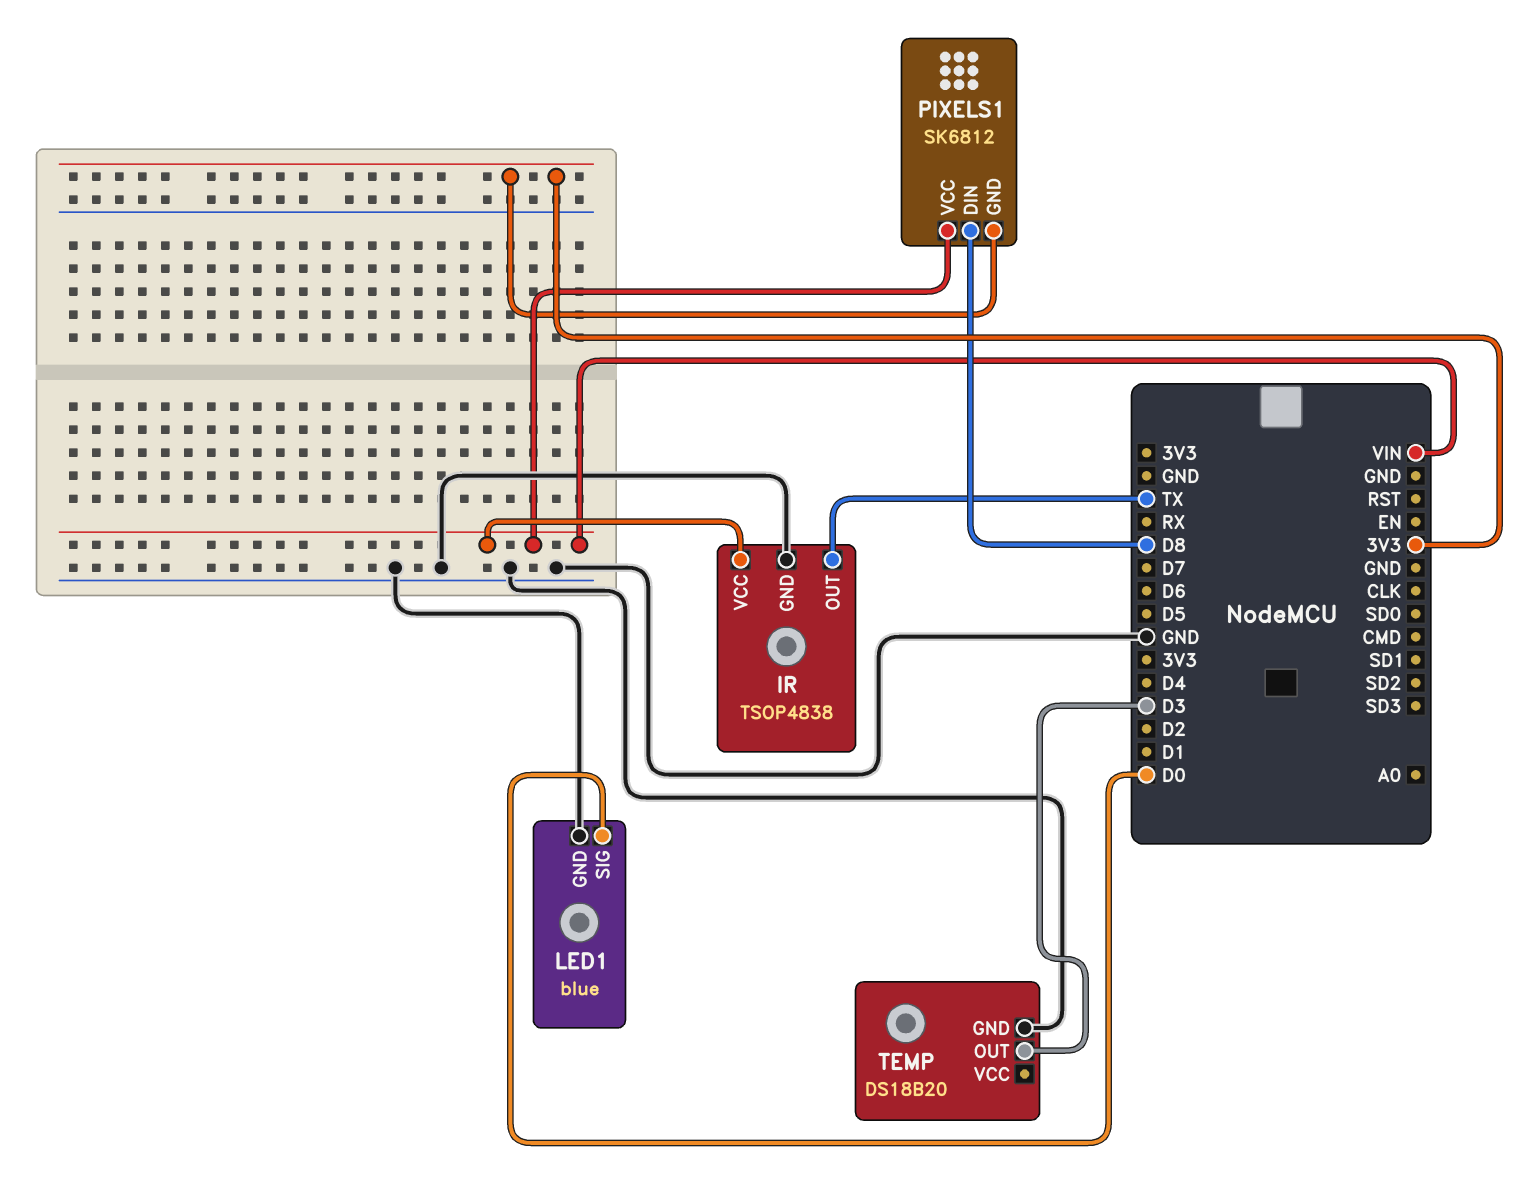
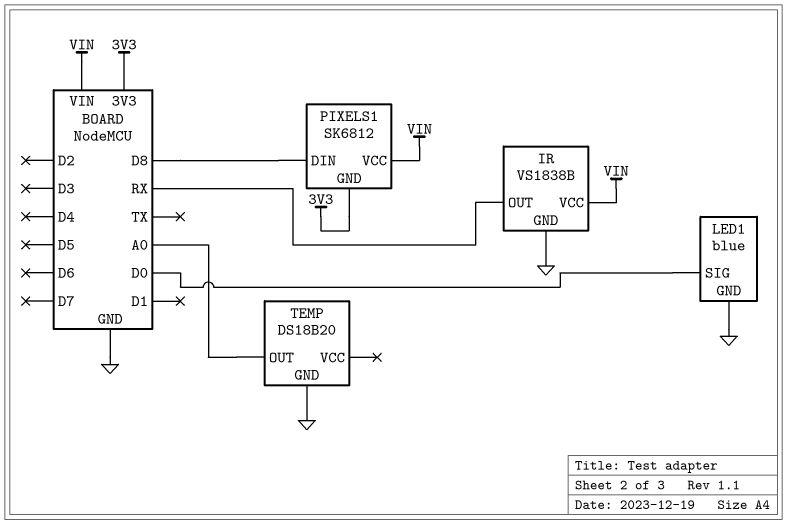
IR: TSOP4838 -> VS1838B
IR pin OUT: TX -> RX
TEMP pin OUT: D3 -> A0

